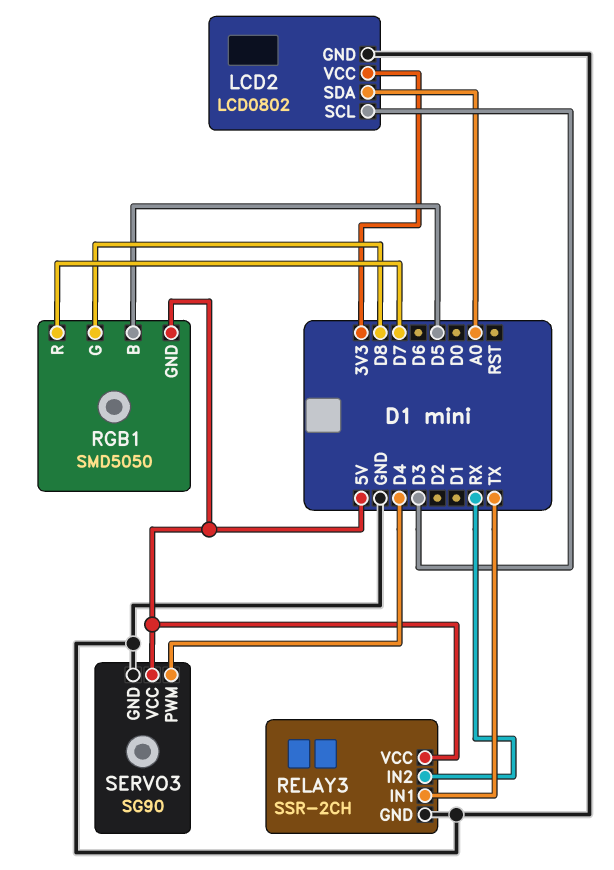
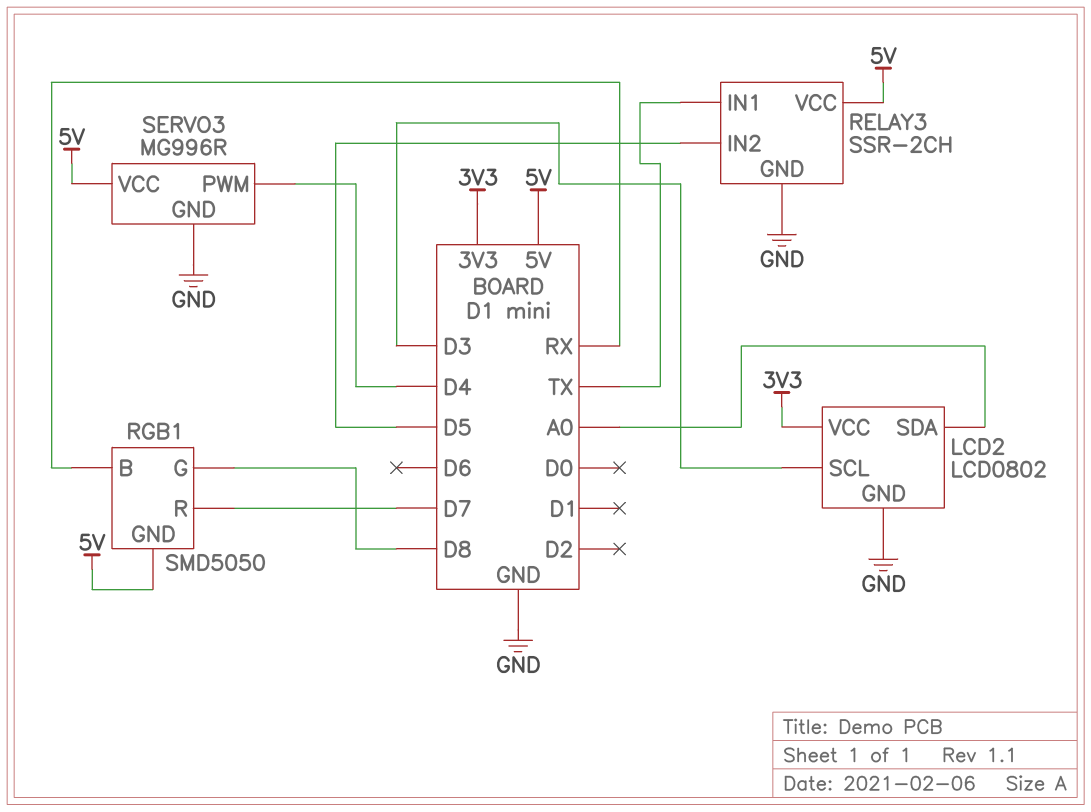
RELAY3 pin IN2: RX -> D5
RGB1 pin B: D5 -> RX
SERVO3: SG90 -> MG996R

